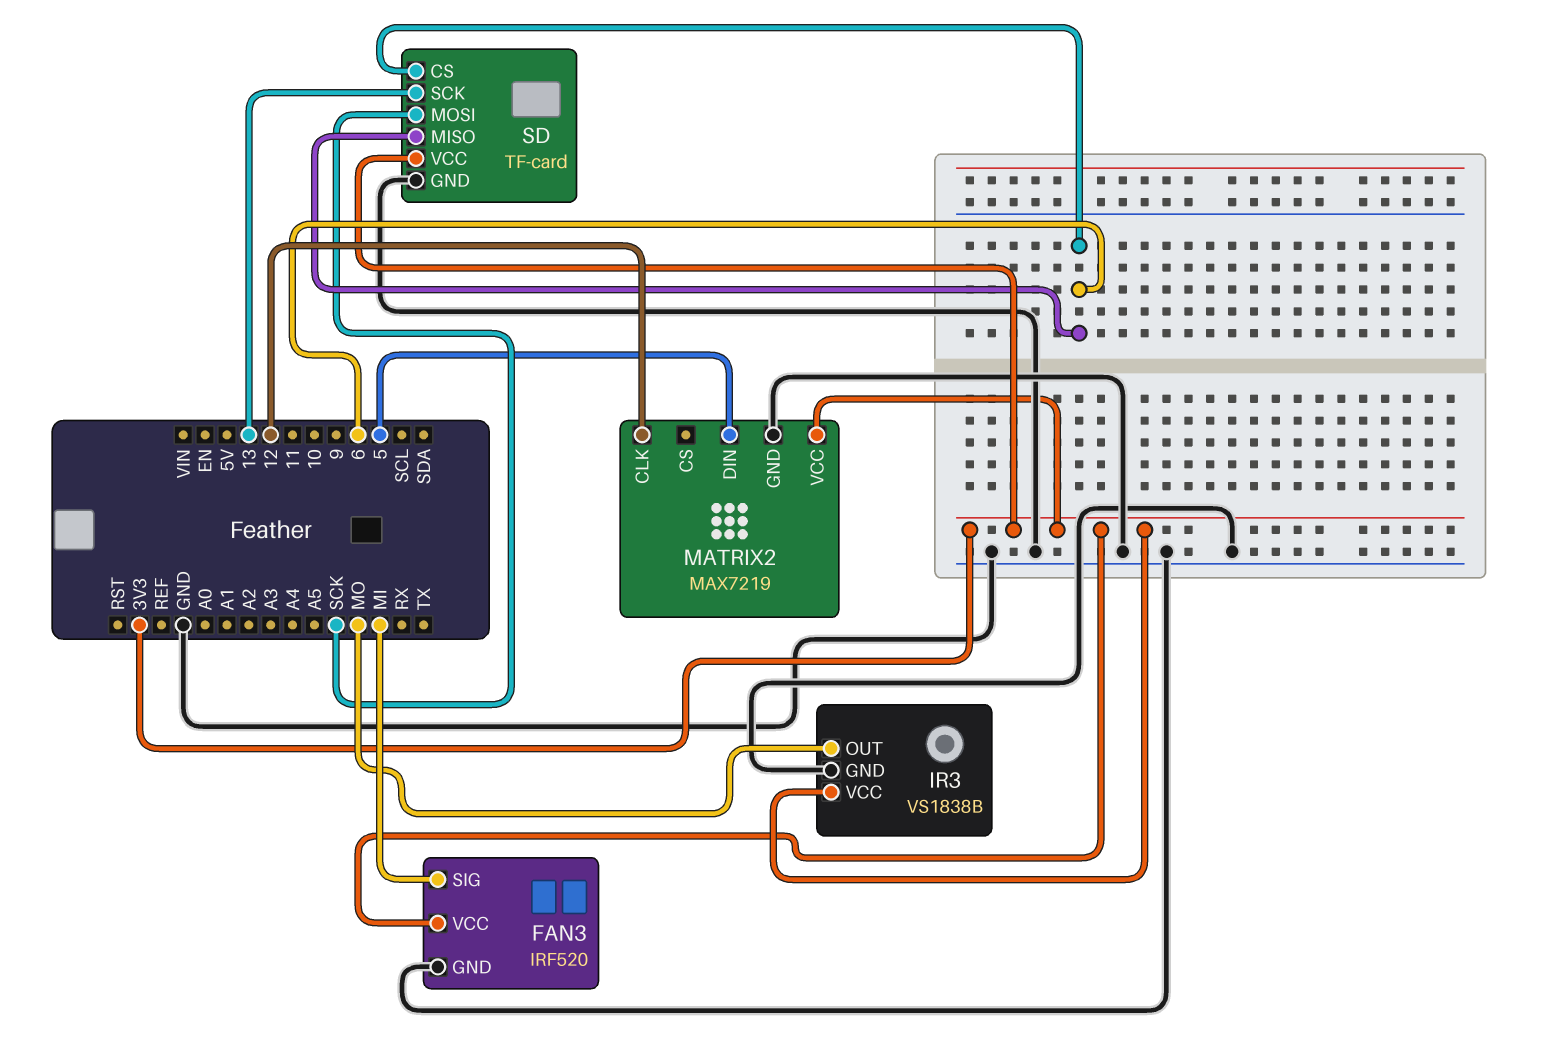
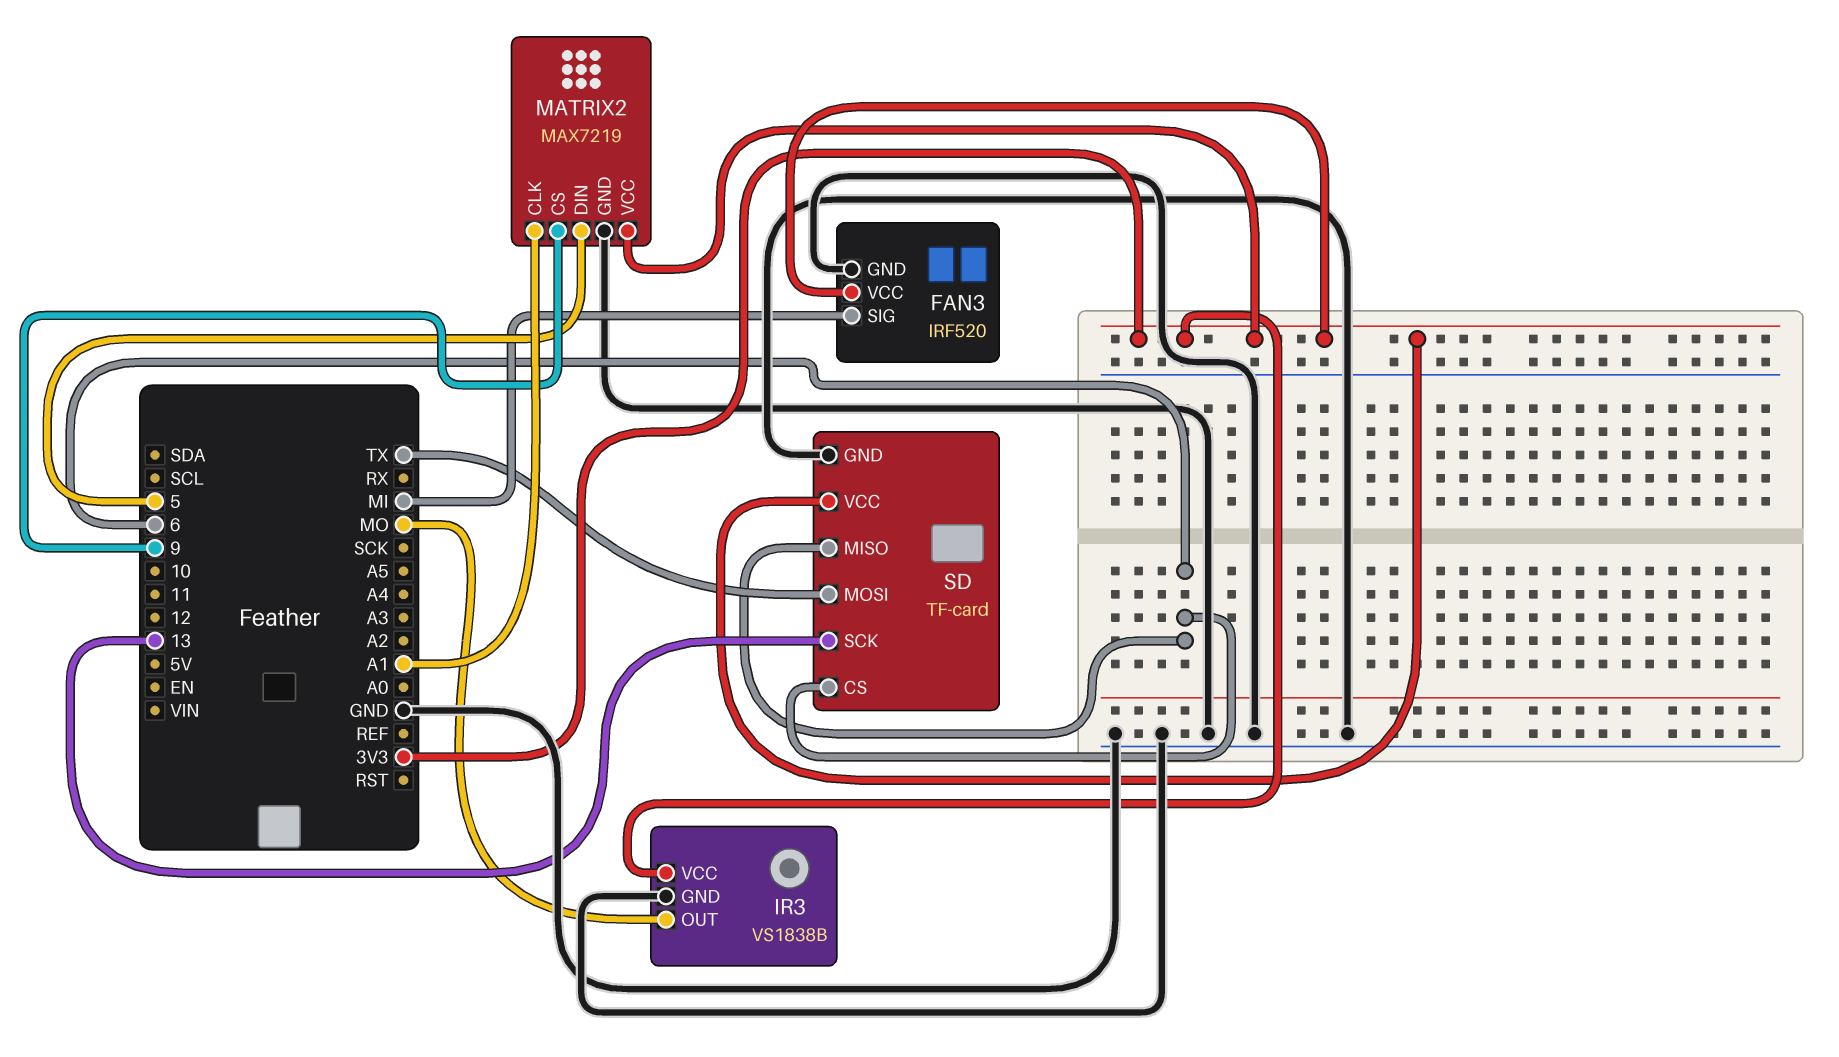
MATRIX2 pin CLK: 12 -> A1
MATRIX2 pin CS: none -> 9
SD pin MOSI: SCK -> TX

